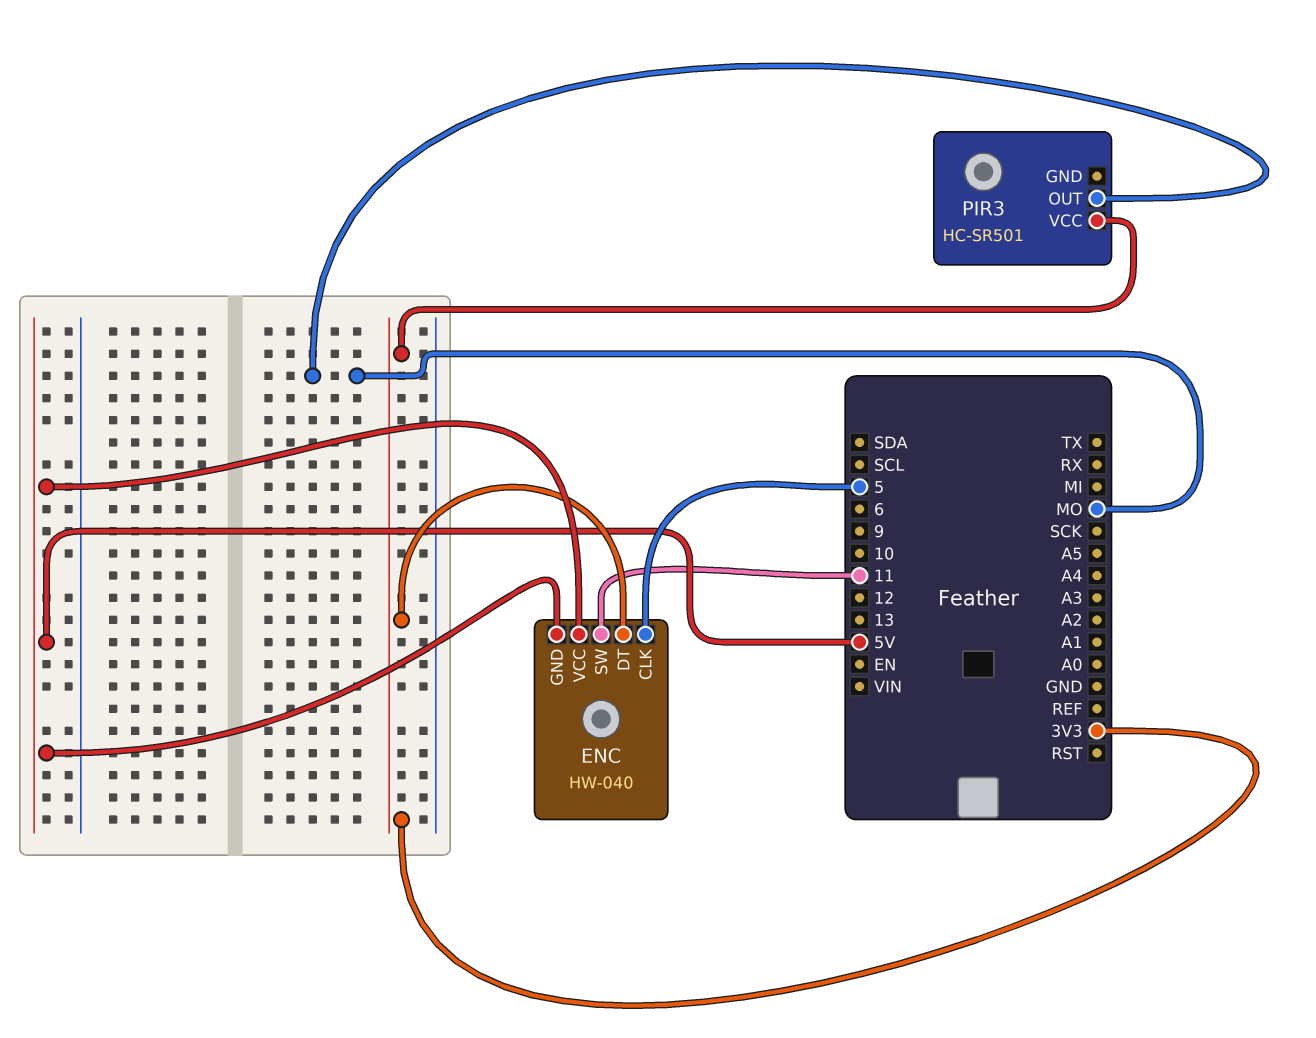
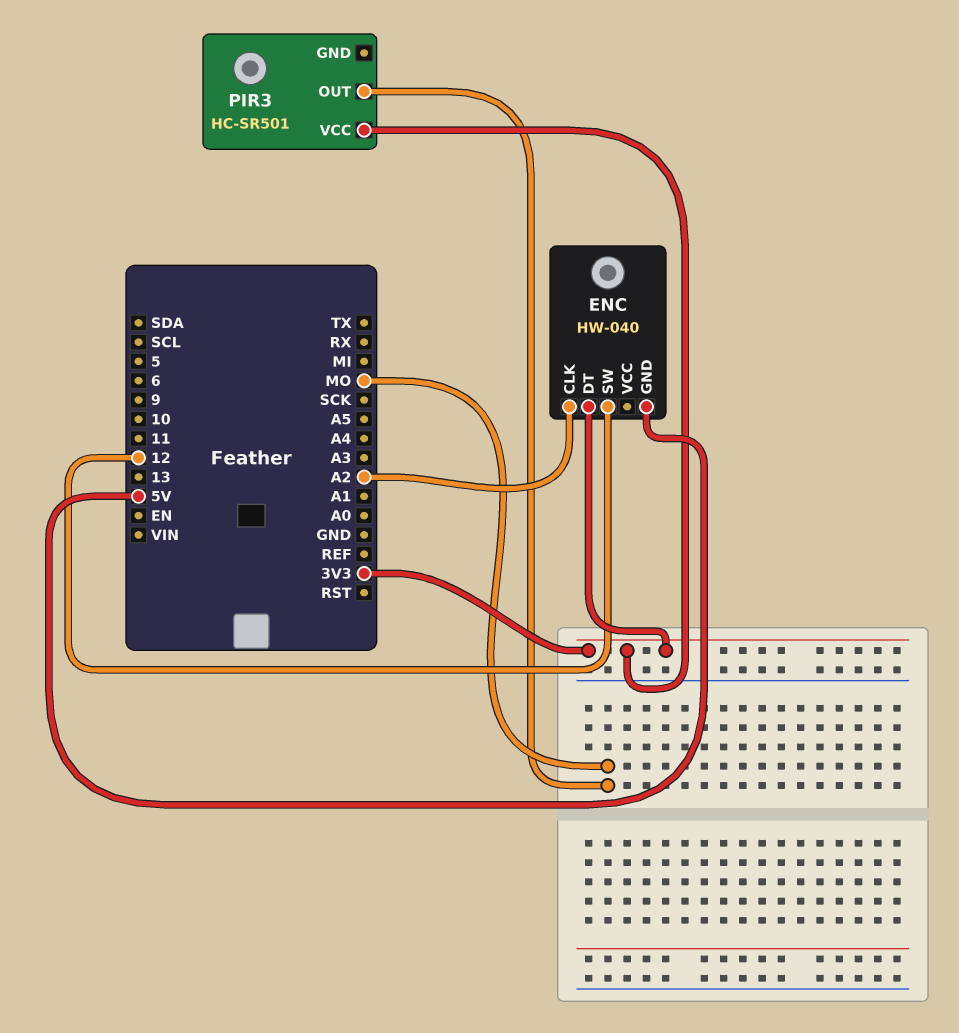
ENC pin CLK: 5 -> A2
ENC pin SW: 11 -> 12
ENC pin VCC: 5V -> none

